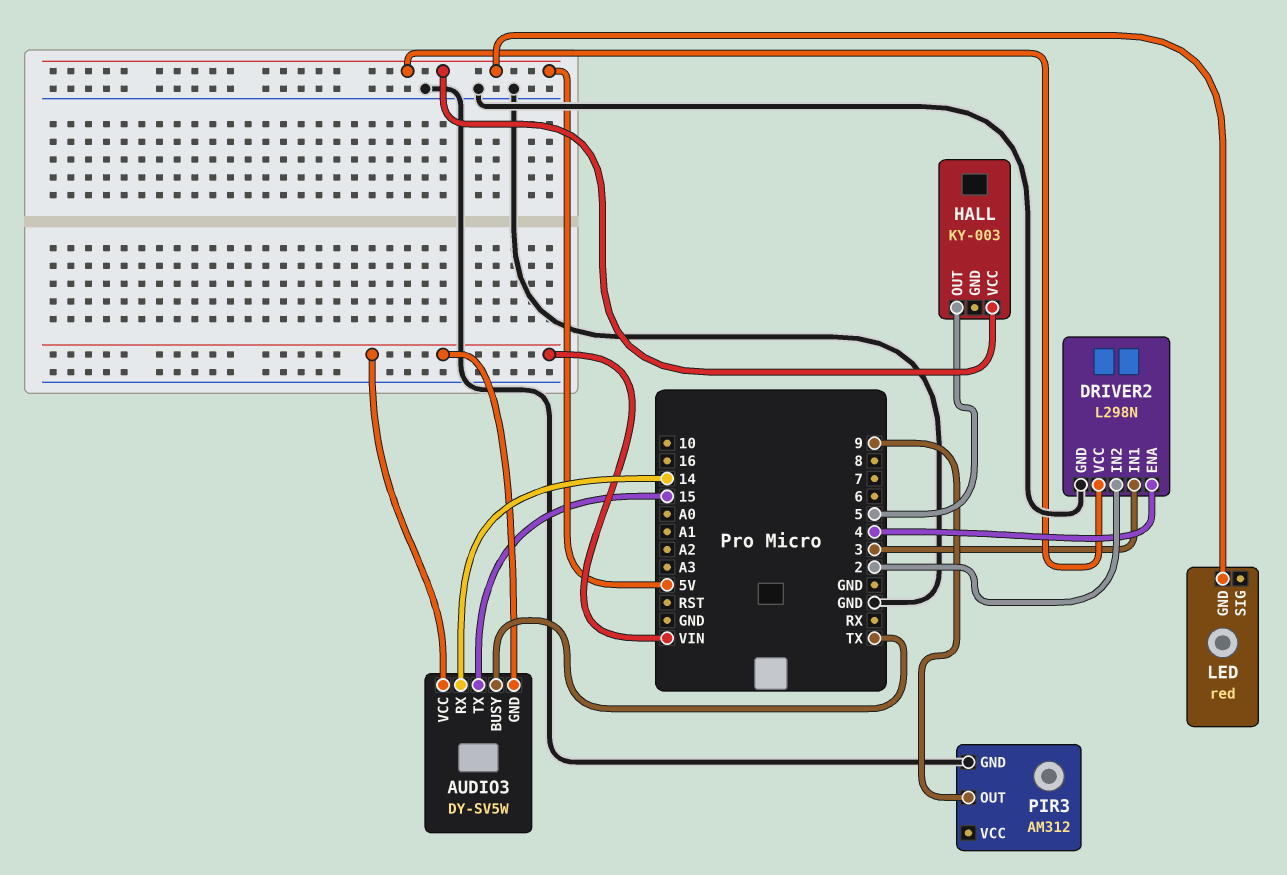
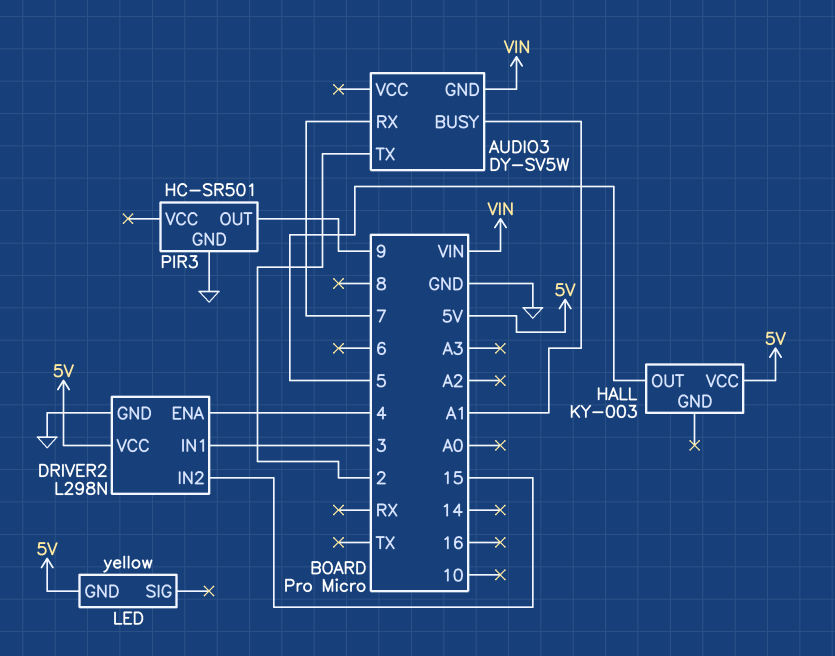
AUDIO3 pin BUSY: TX -> A1
AUDIO3 pin RX: 14 -> 7
AUDIO3 pin TX: 15 -> 2
AUDIO3 pin VCC: VIN -> none
DRIVER2 pin IN2: 2 -> 15
LED: red -> yellow
PIR3: AM312 -> HC-SR501

